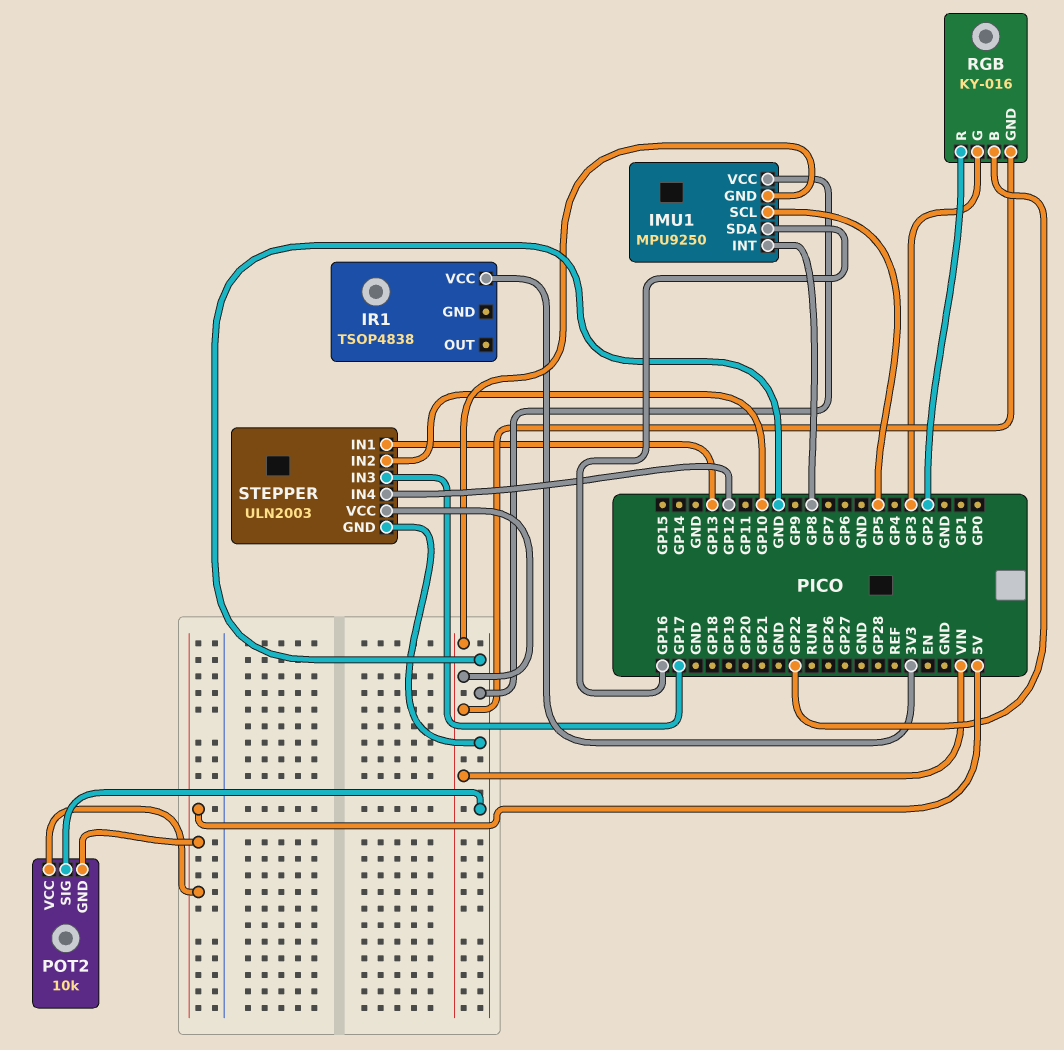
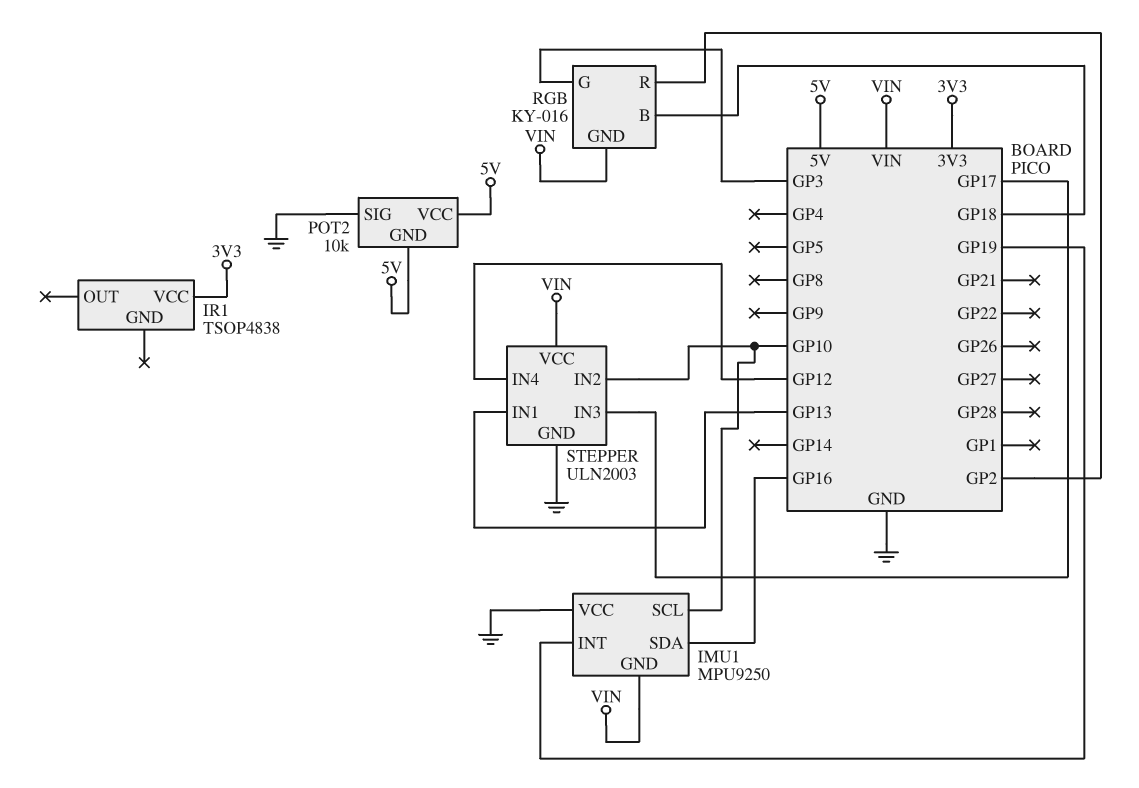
IMU1 pin INT: GP8 -> GP19
IMU1 pin SCL: GP5 -> GP10
RGB pin B: GP22 -> GP18

